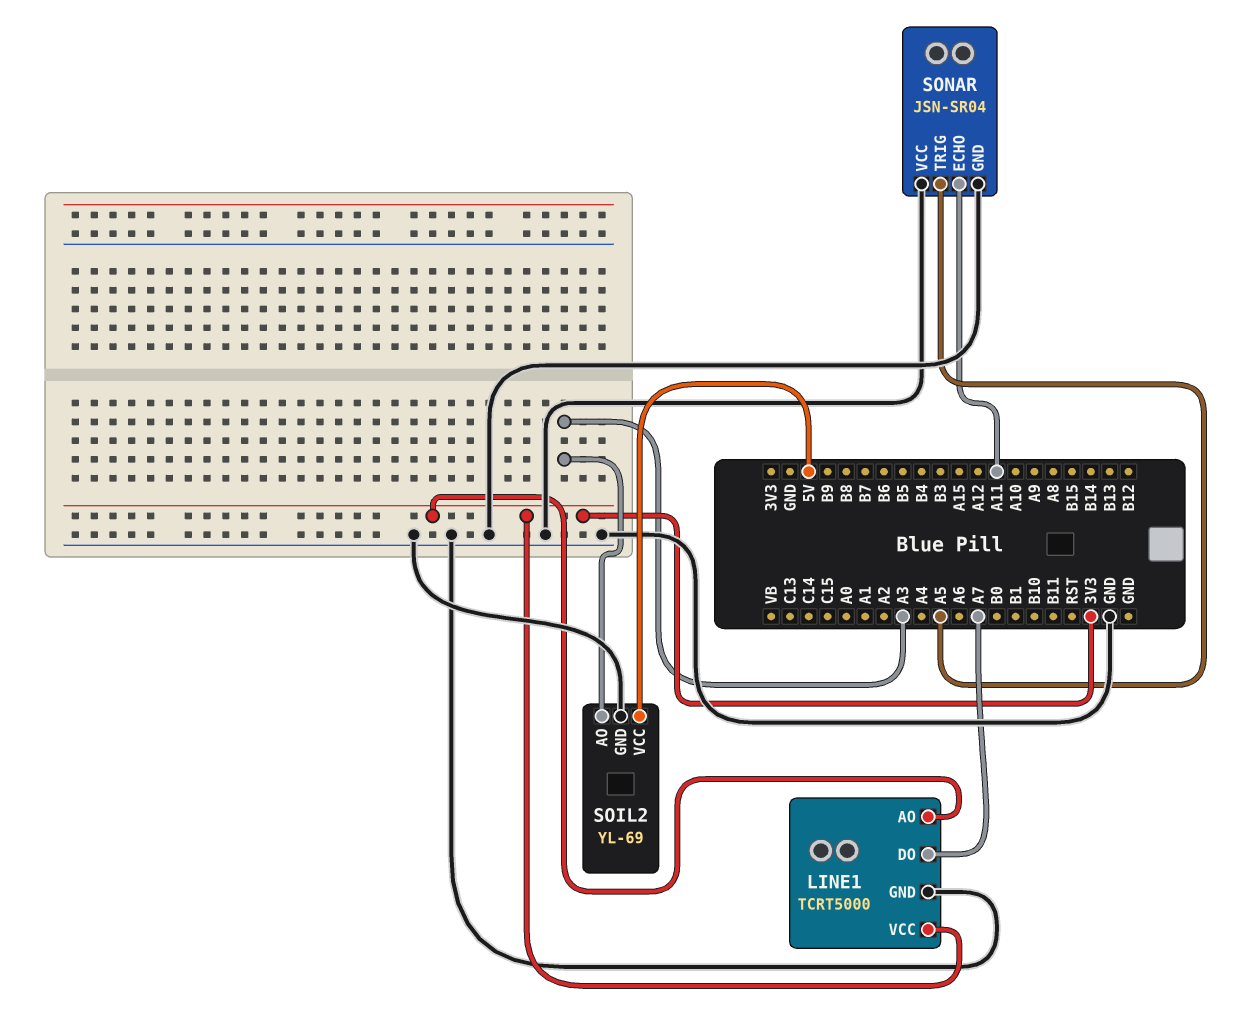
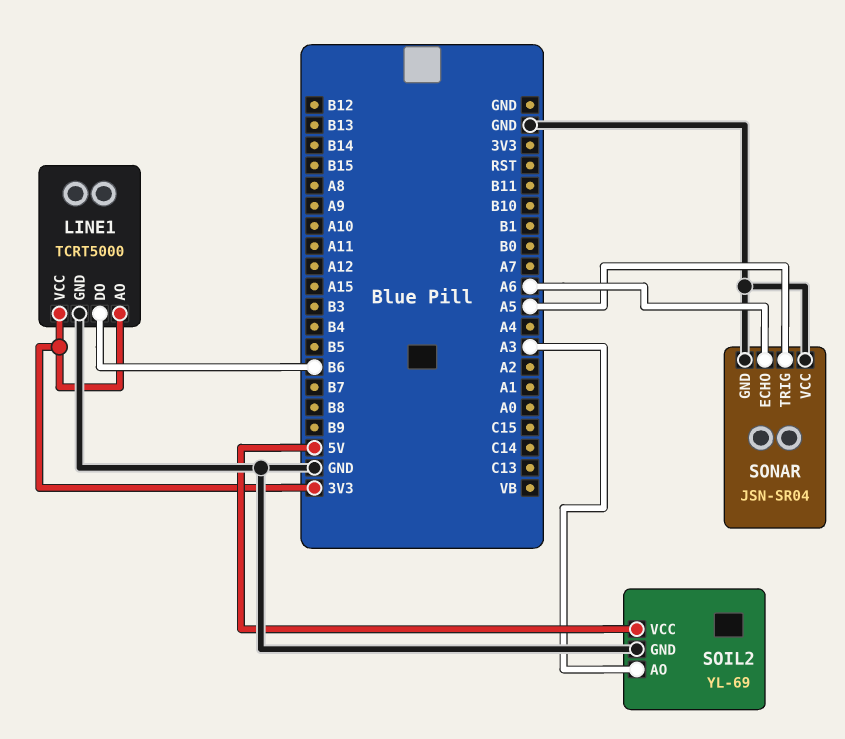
LINE1 pin DO: A7 -> B6
SONAR pin ECHO: A11 -> A6

